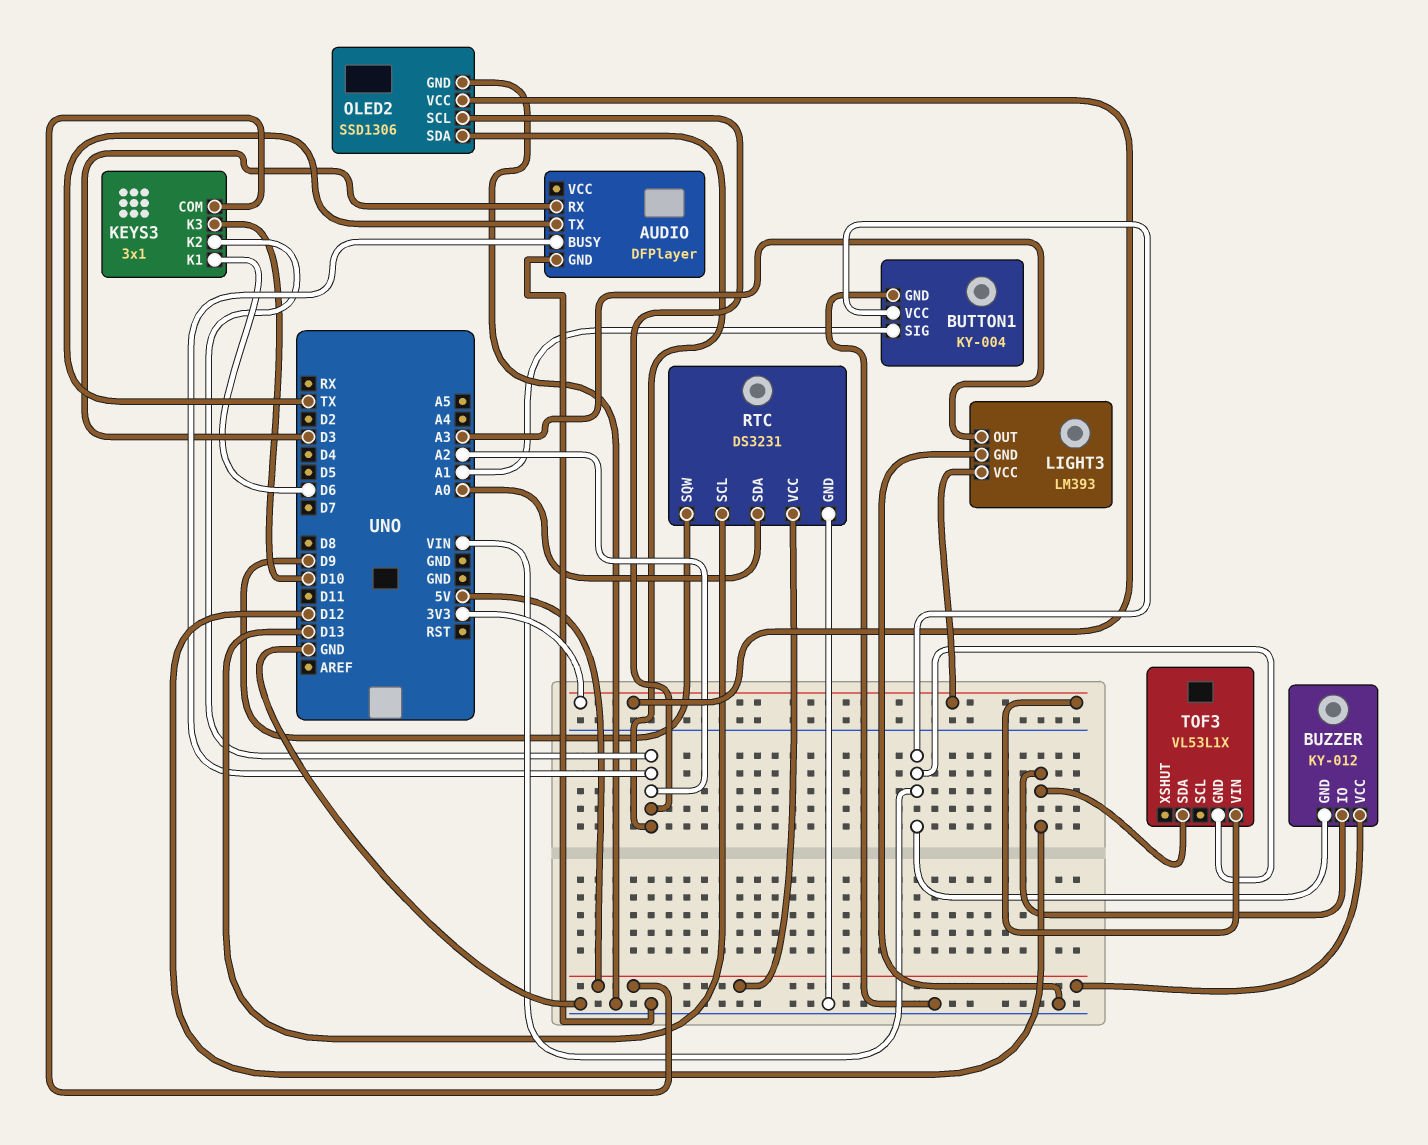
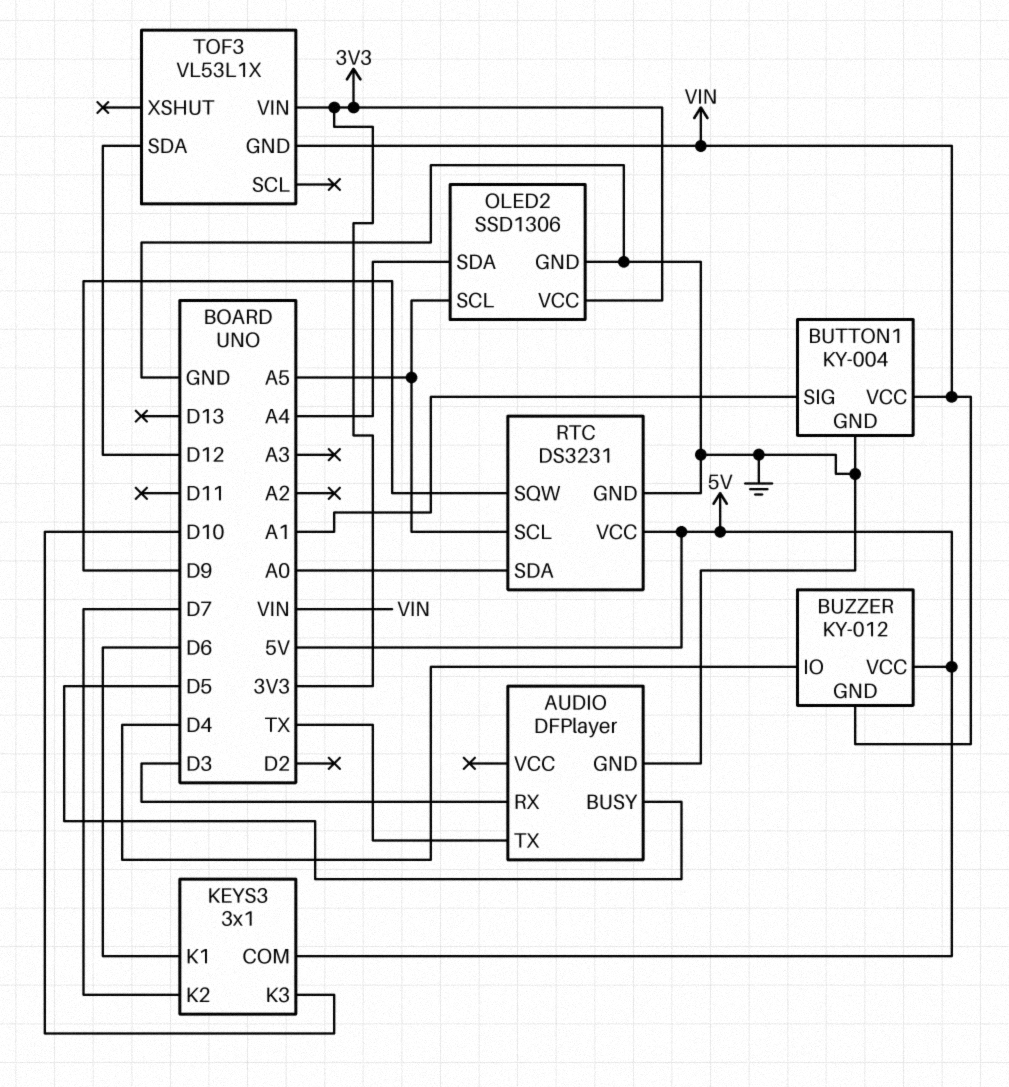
AUDIO pin BUSY: A2 -> D5
BUZZER pin IO: D12 -> D4
KEYS3 pin K2: A2 -> D7
LIGHT3: LM393 -> none
LIGHT3 pin GND: GND -> none
LIGHT3 pin OUT: A3 -> none
LIGHT3 pin VCC: 3V3 -> none
OLED2 pin SCL: A2 -> A5
OLED2 pin SDA: A2 -> A4
RTC pin SCL: D13 -> A5

